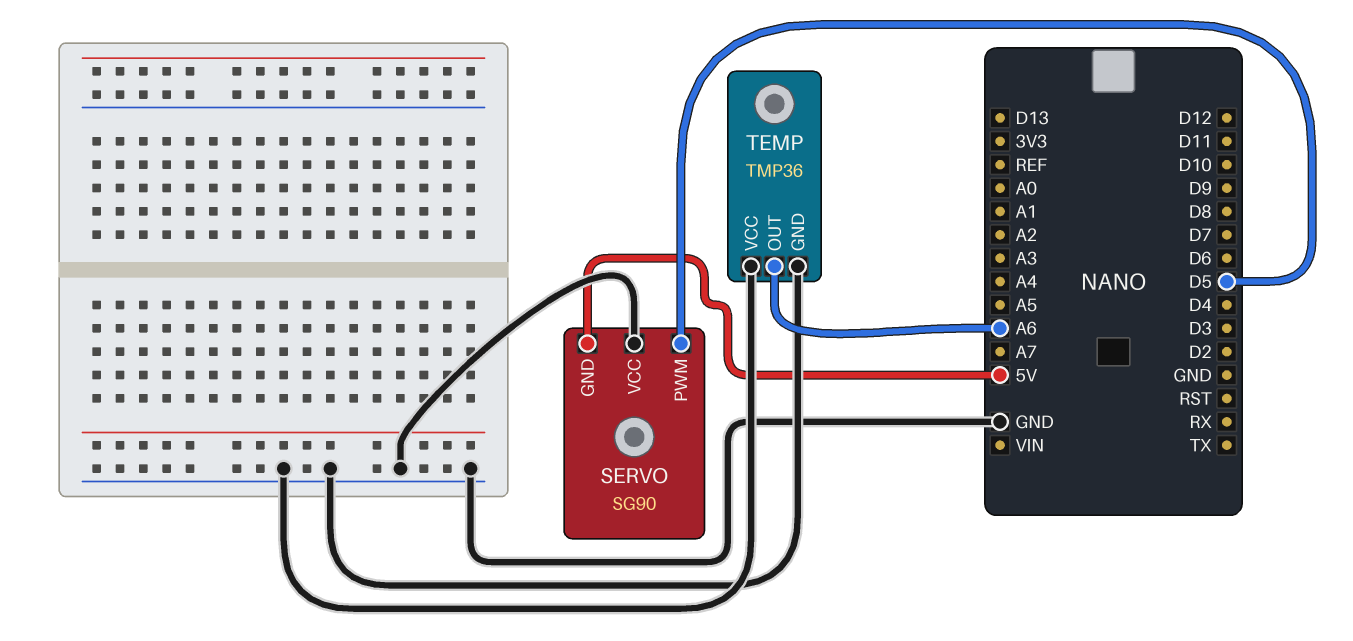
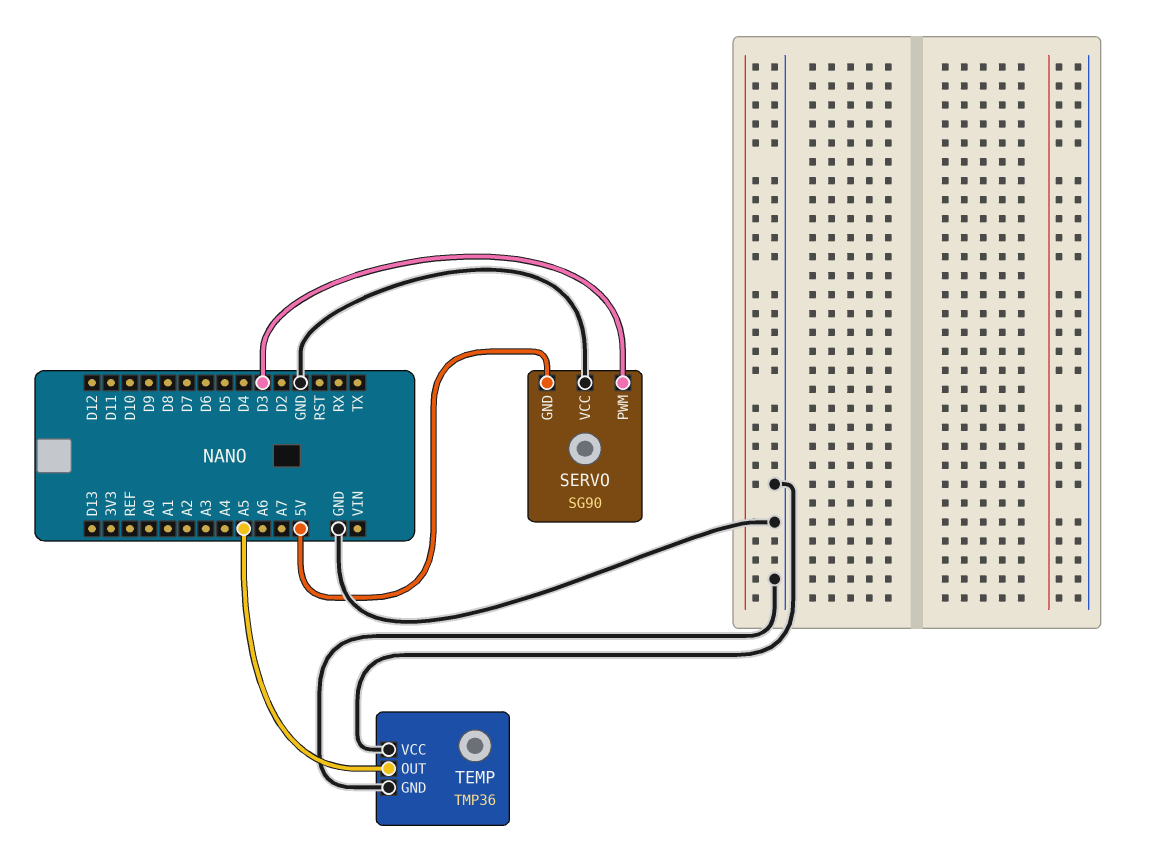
SERVO pin PWM: D5 -> D3
TEMP pin OUT: A6 -> A5

